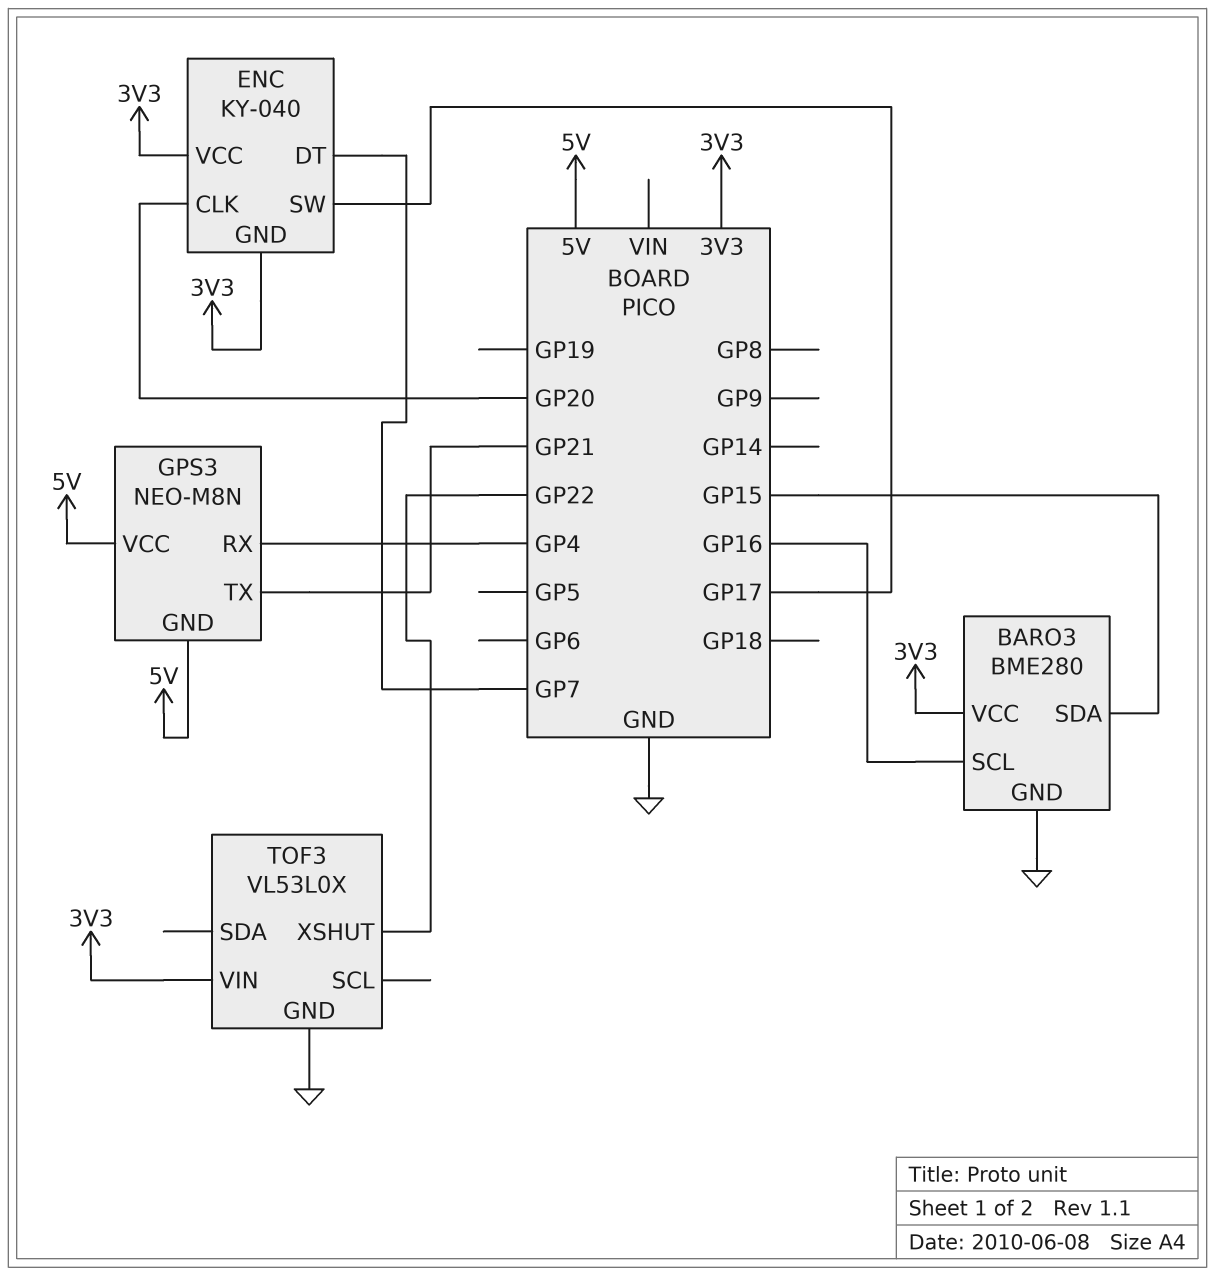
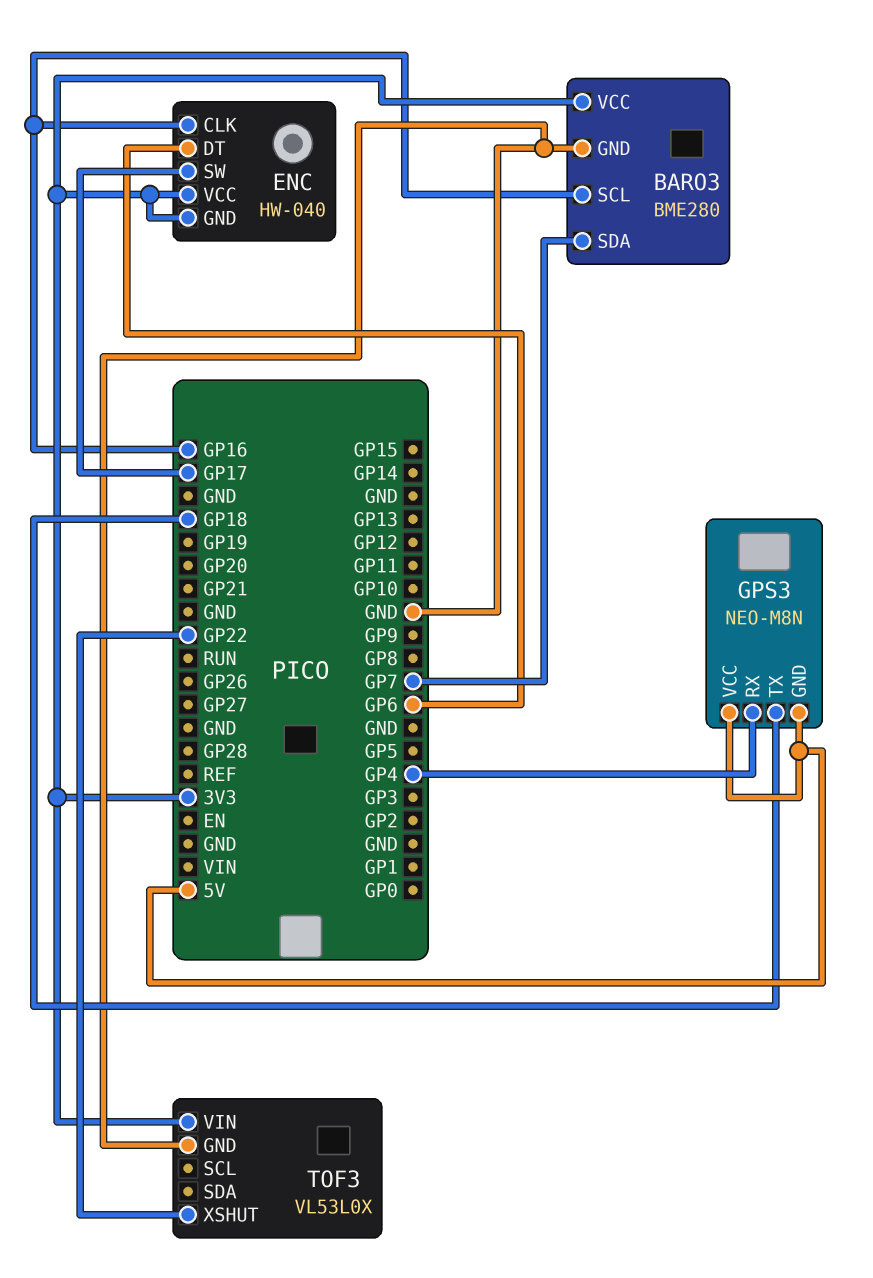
BARO3 pin SDA: GP15 -> GP7
ENC: KY-040 -> HW-040
ENC pin CLK: GP20 -> GP16
ENC pin DT: GP7 -> GP6
GPS3 pin TX: GP21 -> GP18

